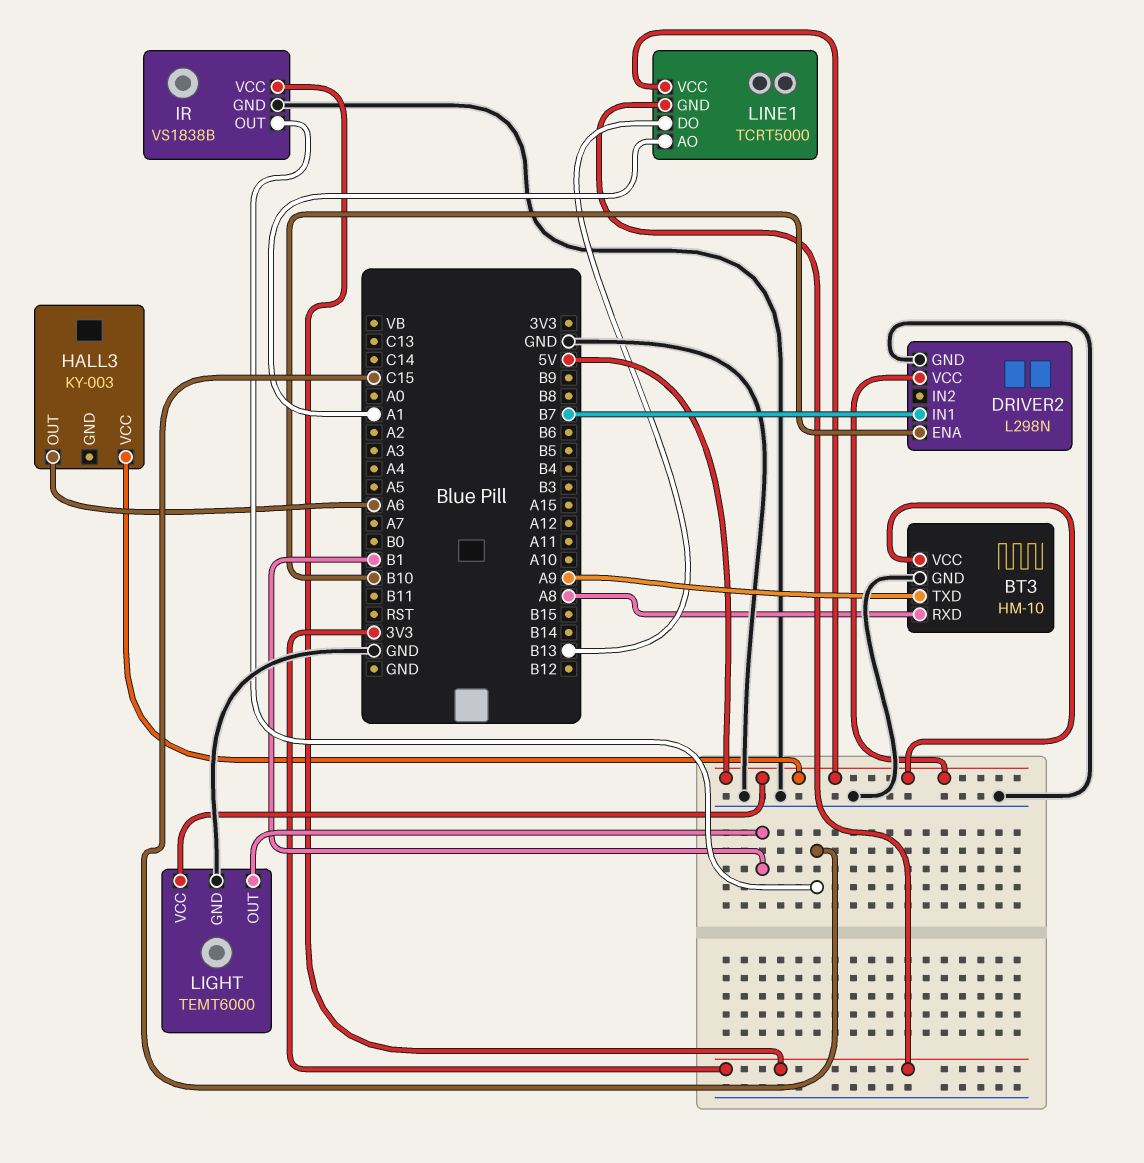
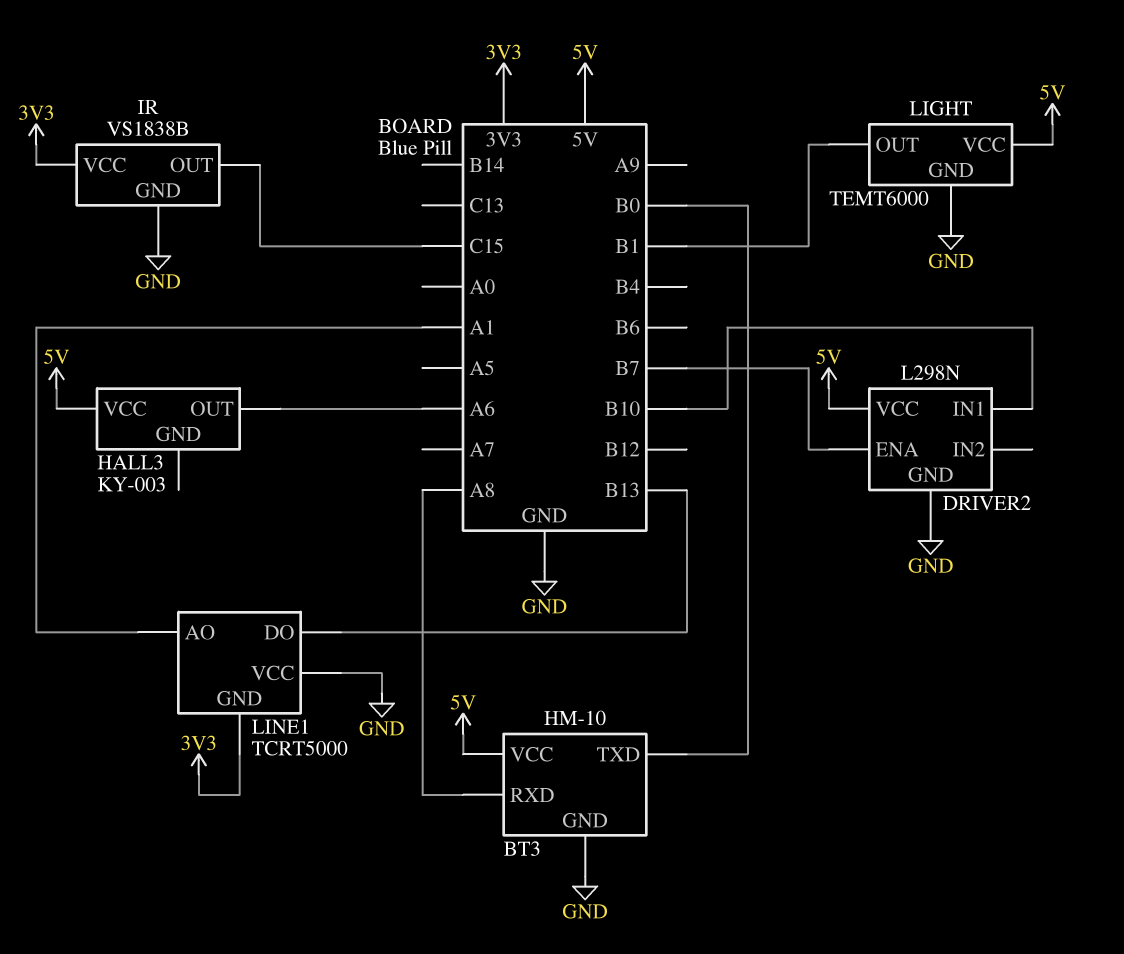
BT3 pin TXD: A9 -> B0
DRIVER2 pin ENA: B10 -> B7
DRIVER2 pin IN1: B7 -> B10
LINE1 pin VCC: 5V -> GND

